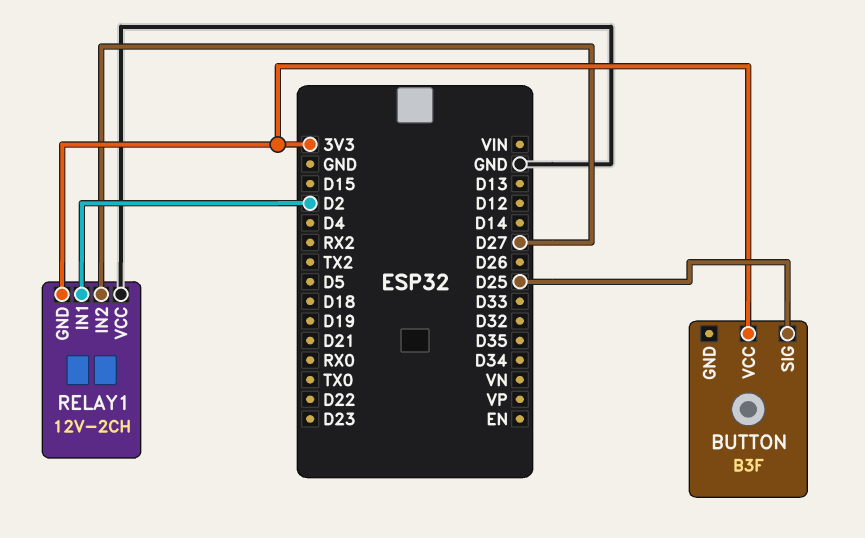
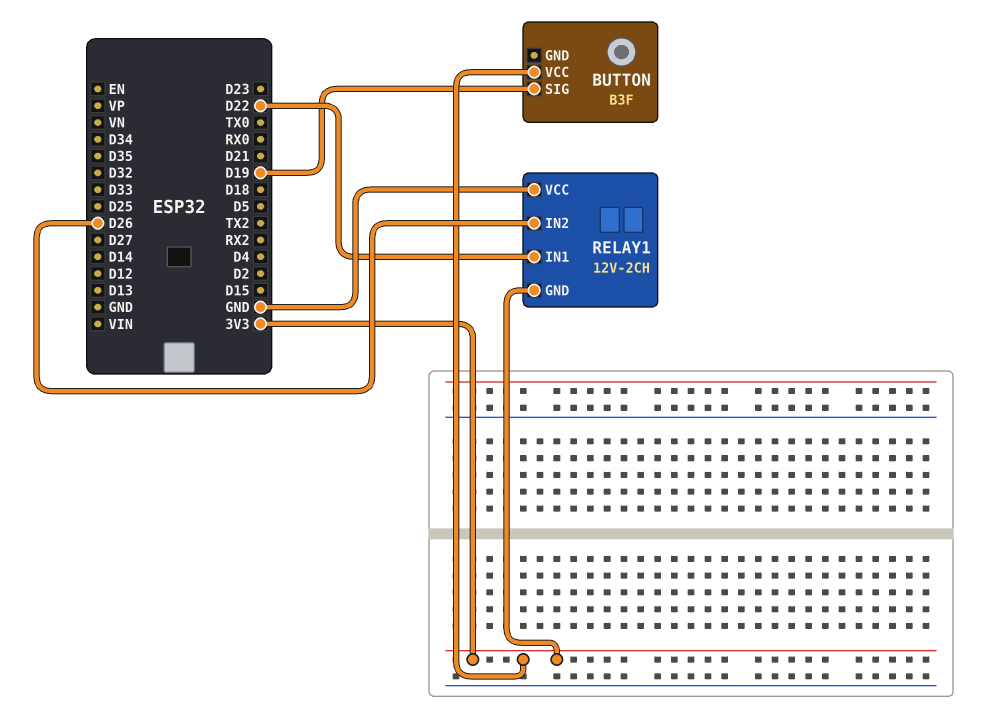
BUTTON pin SIG: D25 -> D19
RELAY1 pin IN1: D2 -> D22
RELAY1 pin IN2: D27 -> D26

